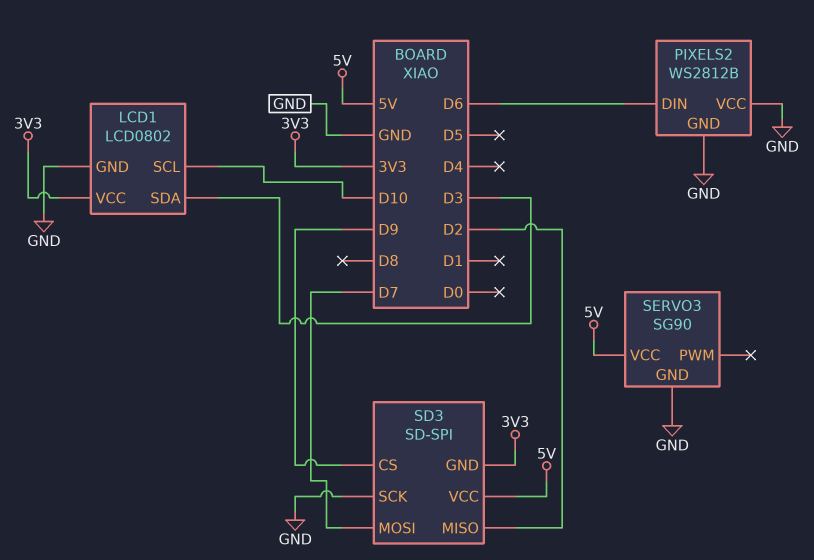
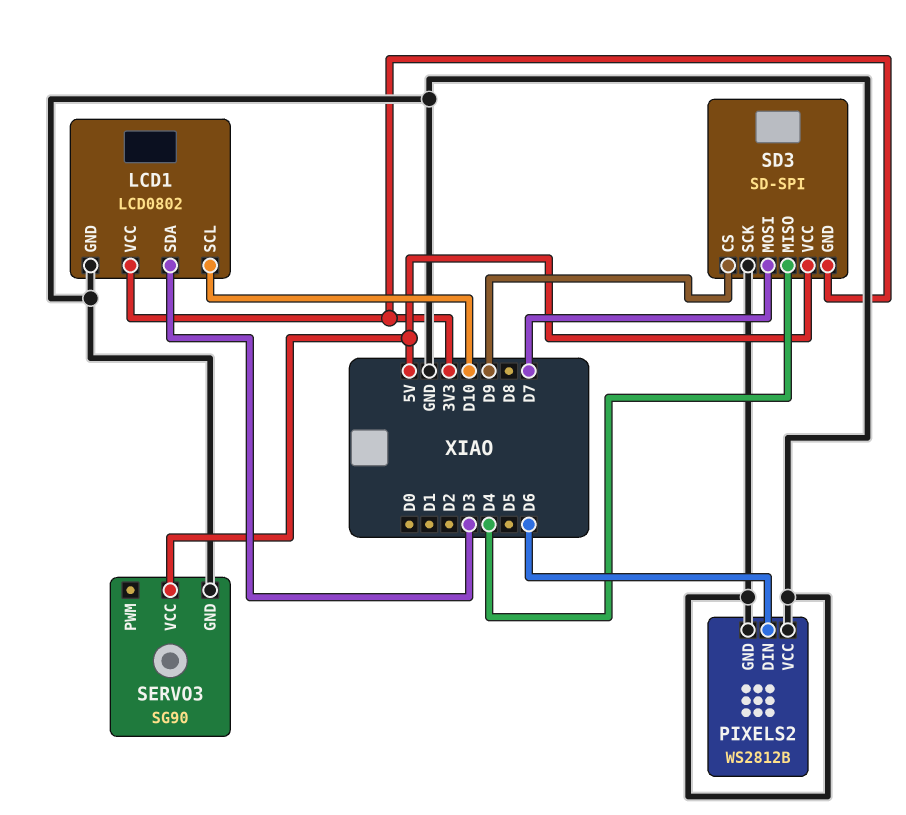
SD3 pin MISO: D2 -> D4

